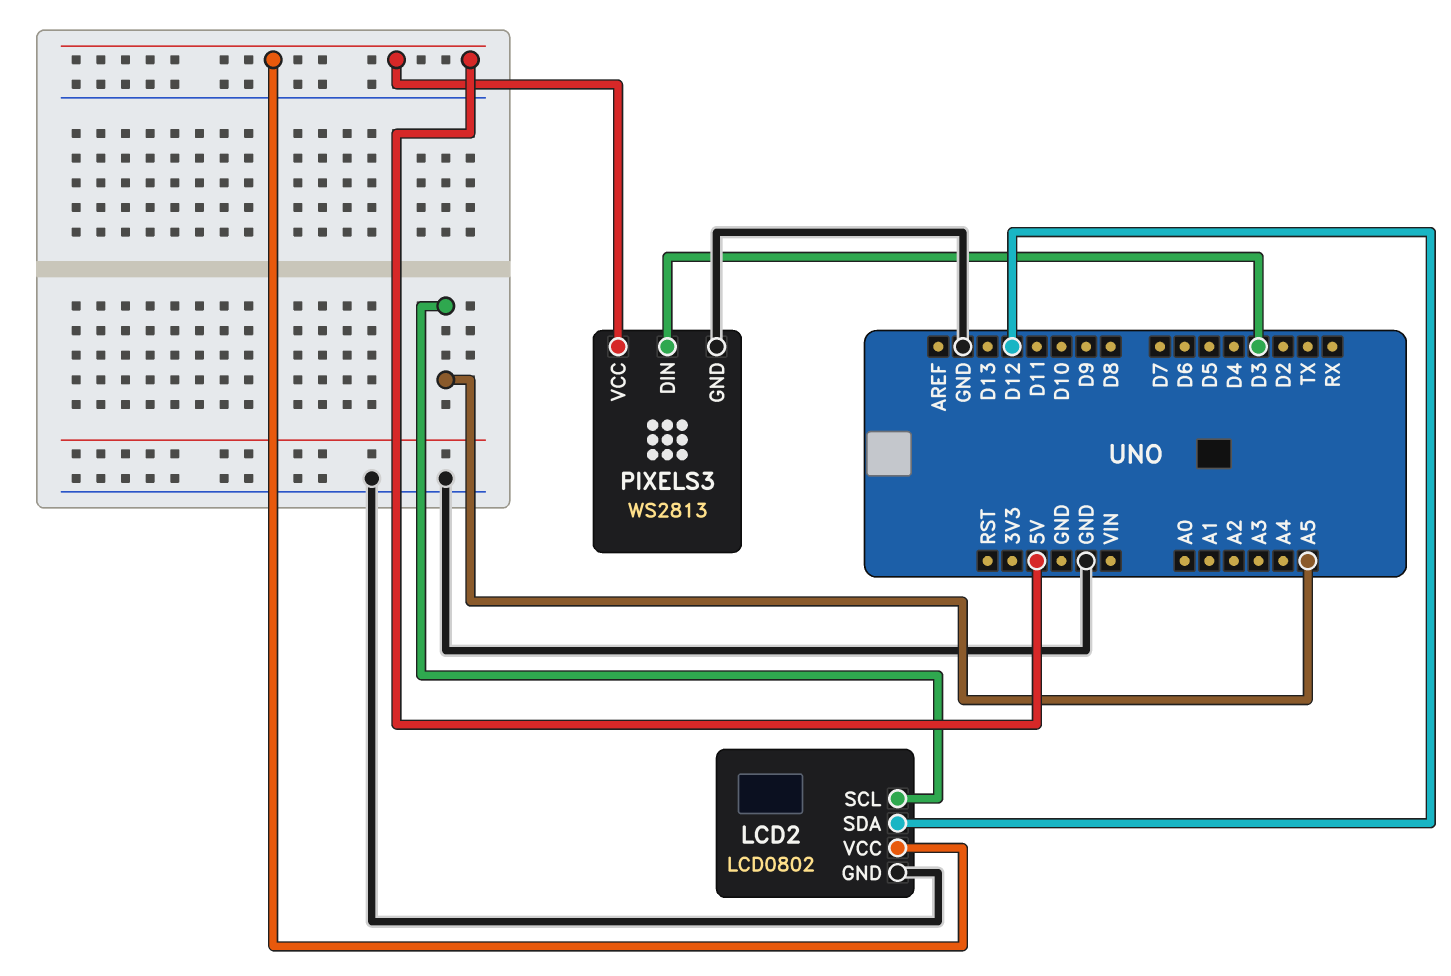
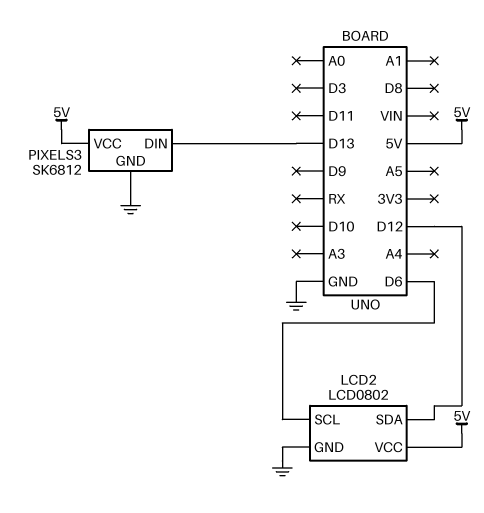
LCD2 pin SCL: A5 -> D6
PIXELS3: WS2813 -> SK6812
PIXELS3 pin DIN: D3 -> D13

